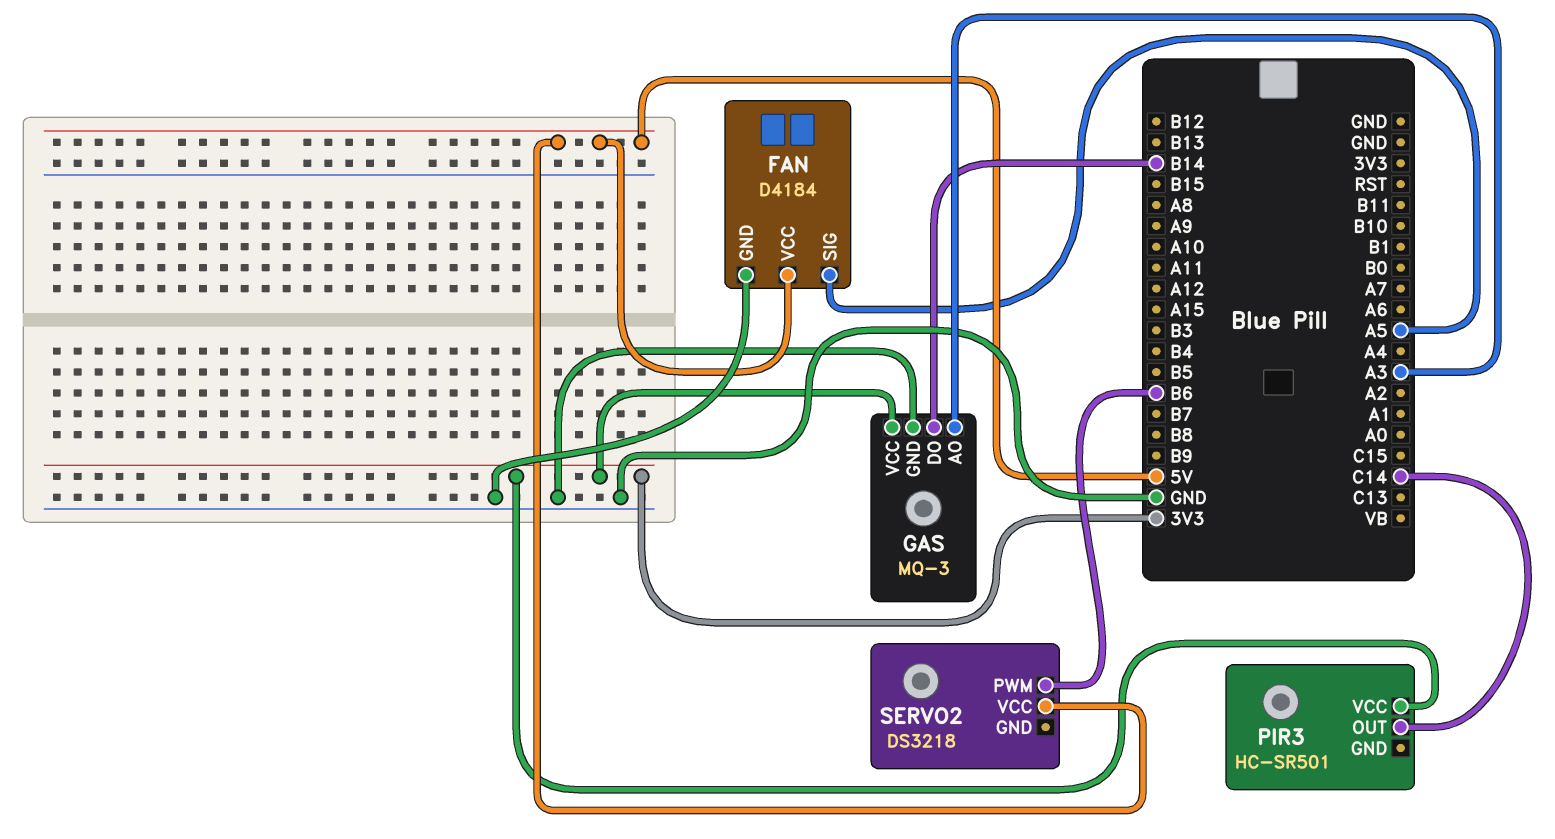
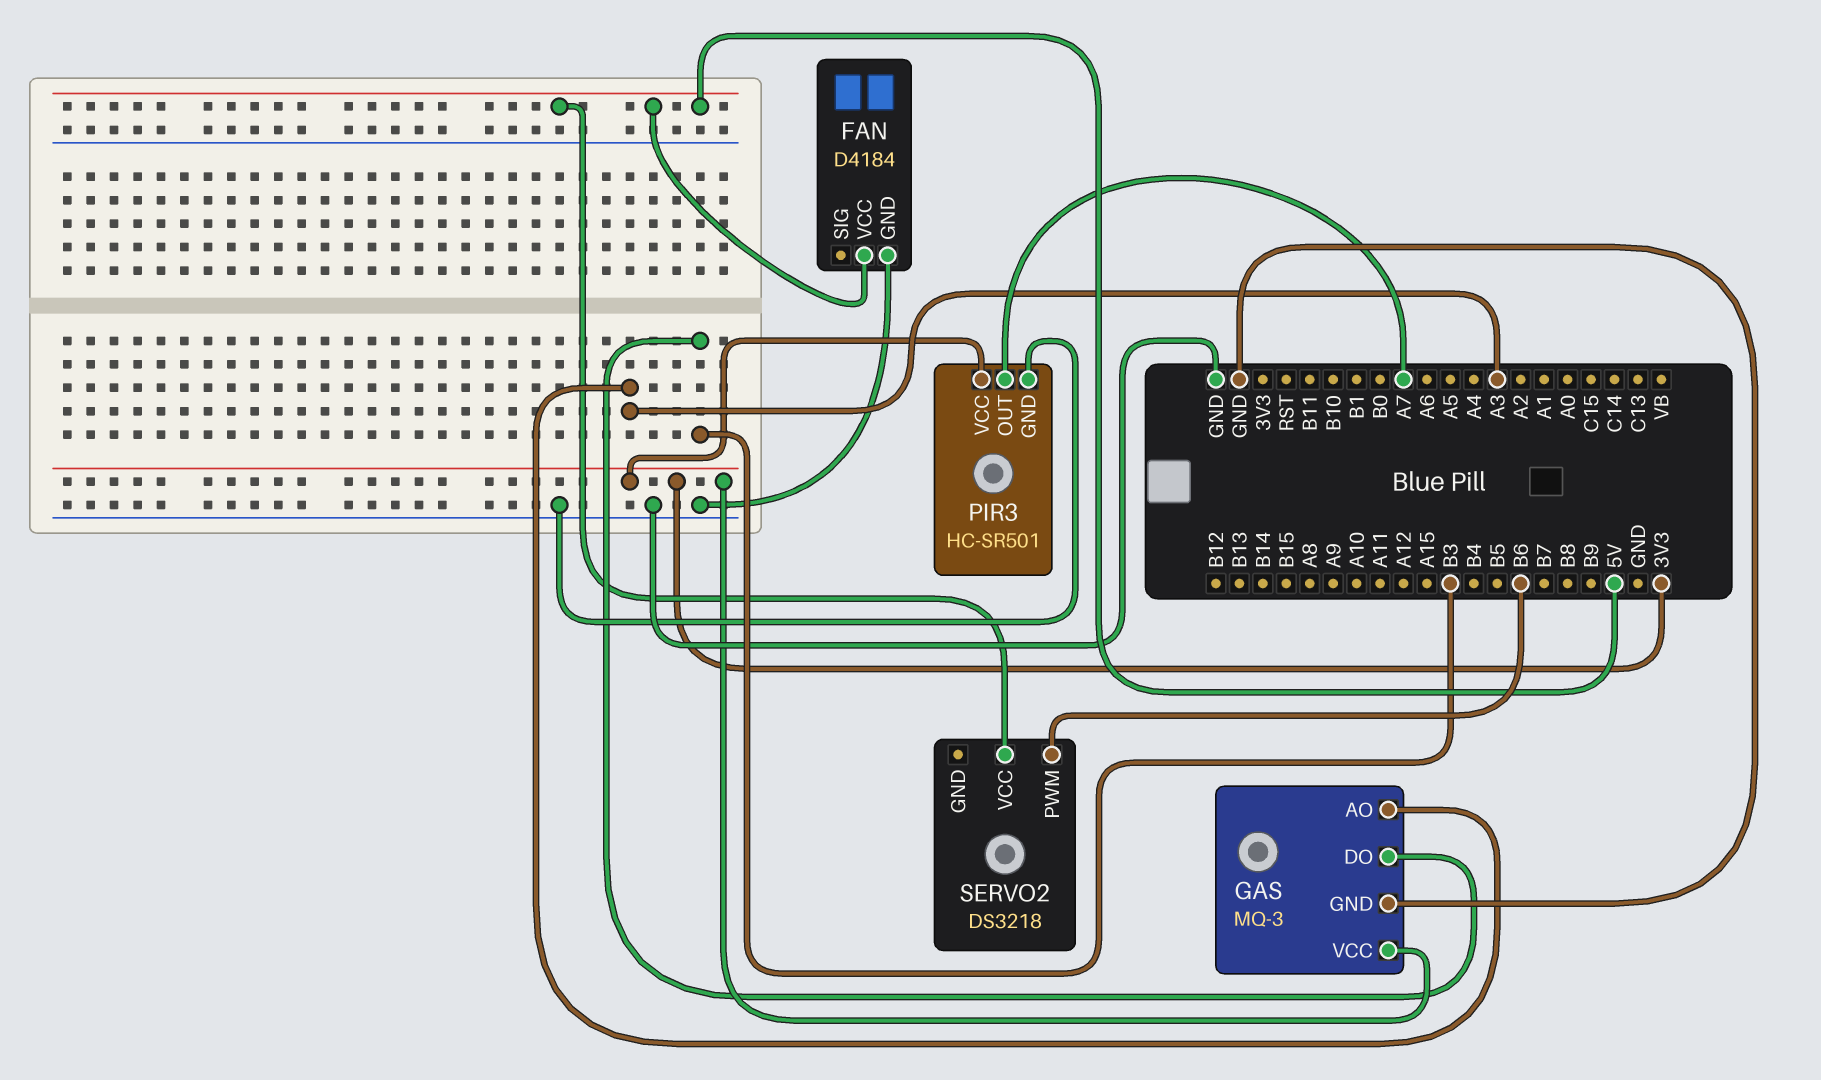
FAN pin SIG: A5 -> none
GAS pin DO: B14 -> B3
PIR3 pin GND: none -> GND
PIR3 pin OUT: C14 -> A7

